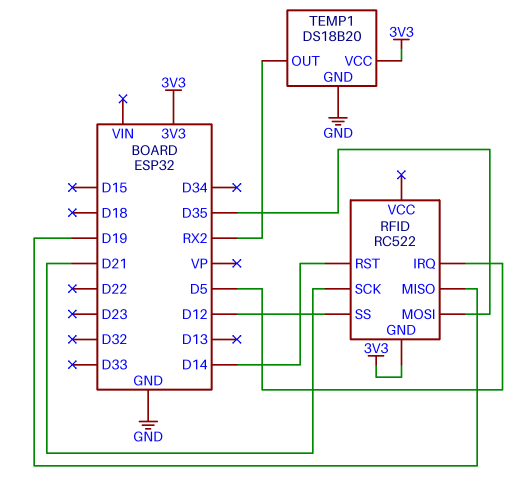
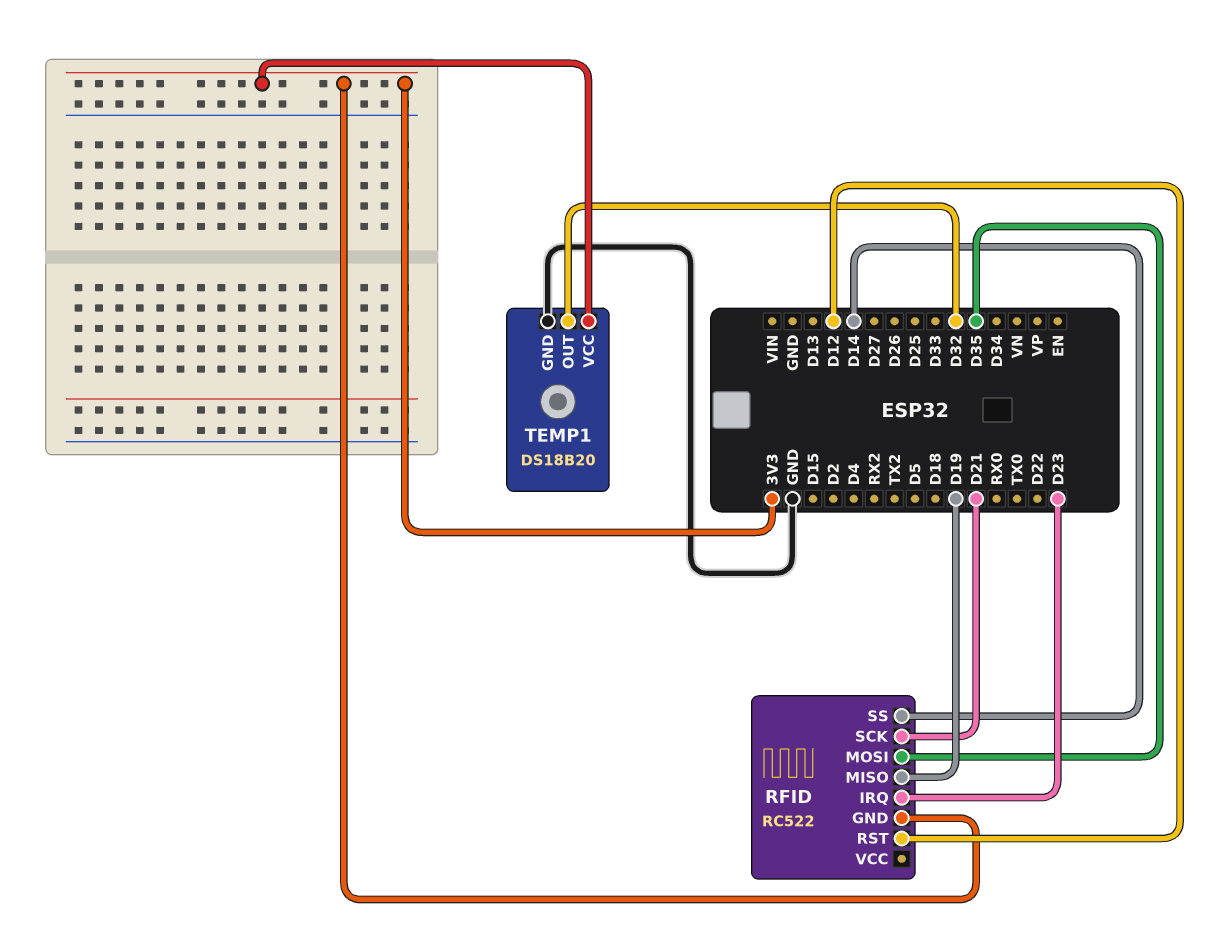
RFID pin IRQ: D5 -> D23
RFID pin RST: D14 -> D12
RFID pin SS: D12 -> D14
TEMP1 pin OUT: RX2 -> D32

